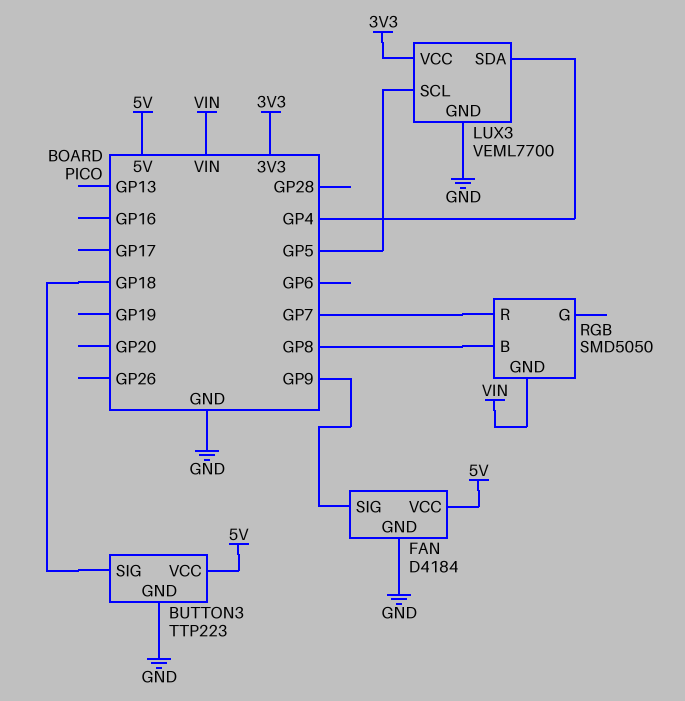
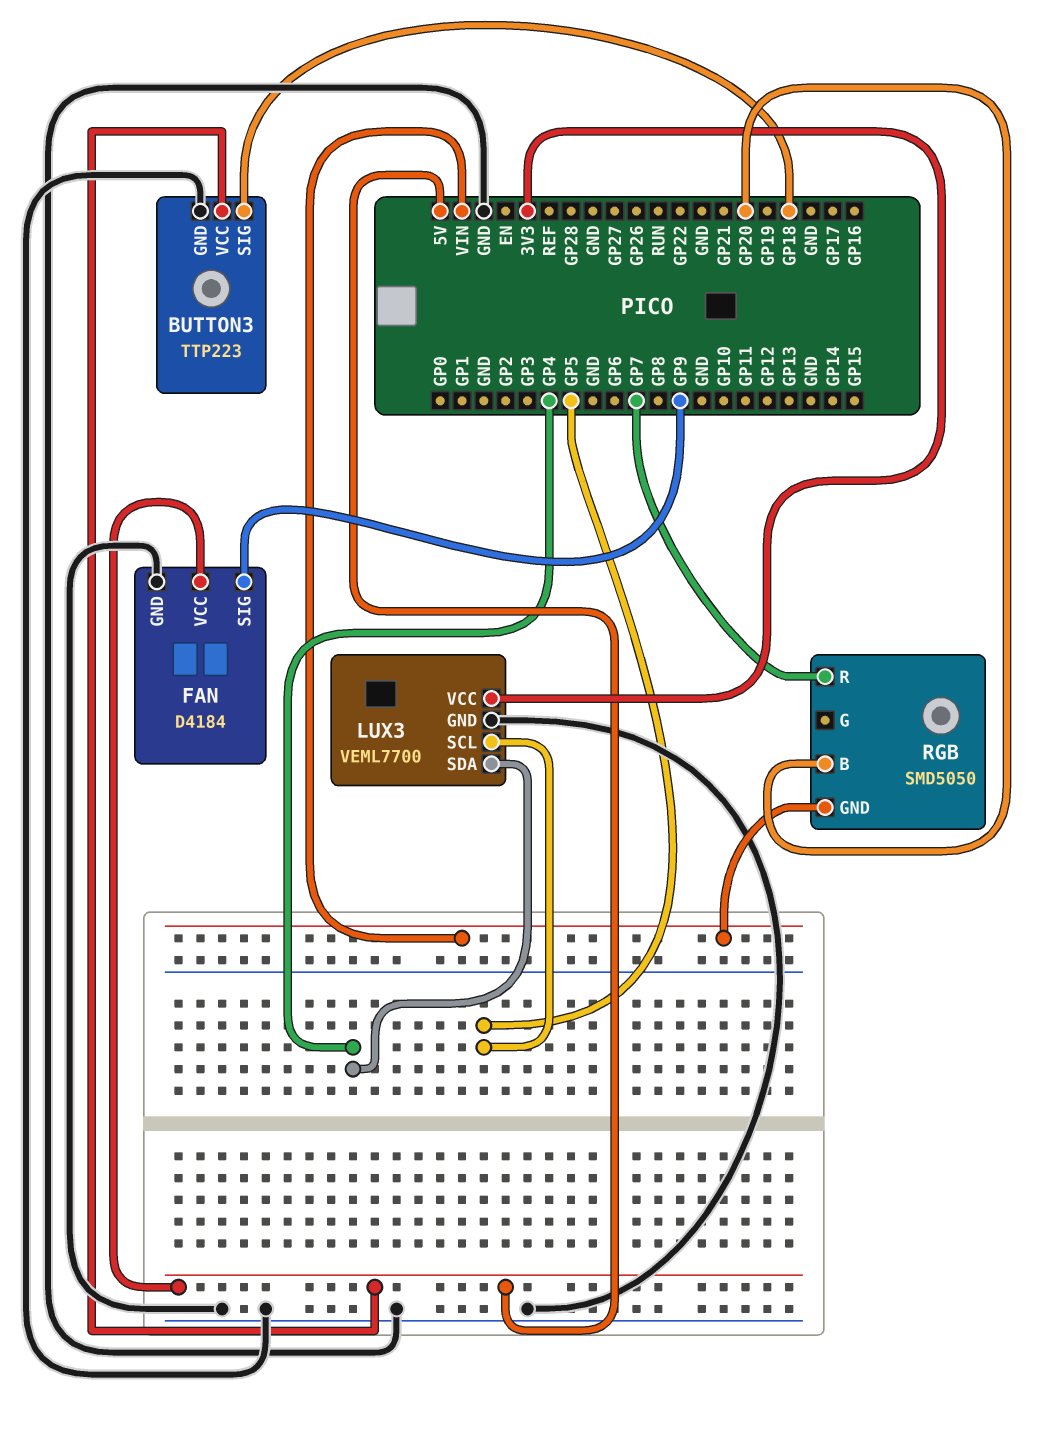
RGB pin B: GP8 -> GP20

